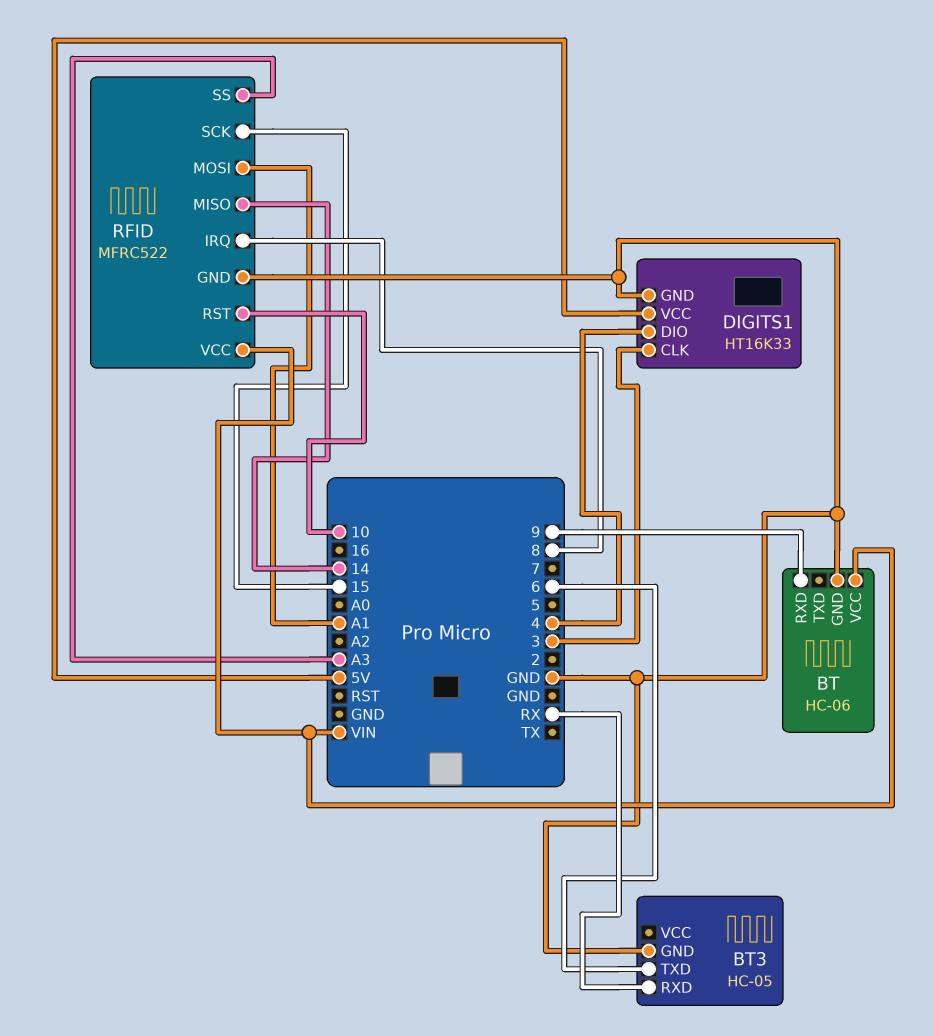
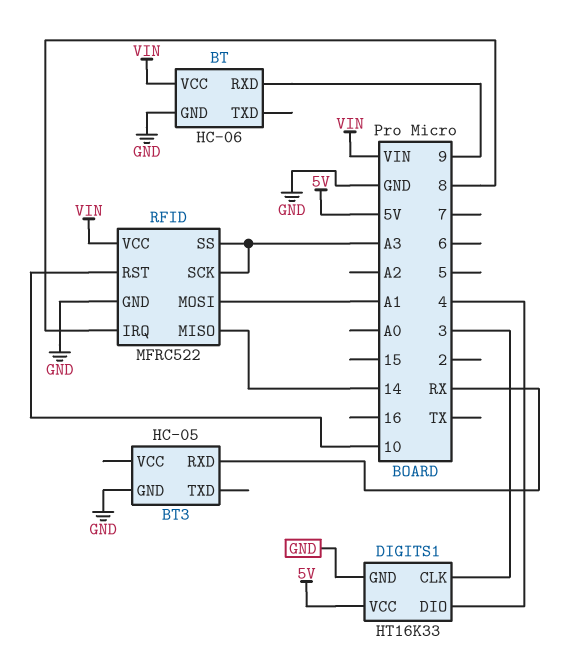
BT3 pin TXD: 6 -> none
RFID pin SCK: 15 -> A3

